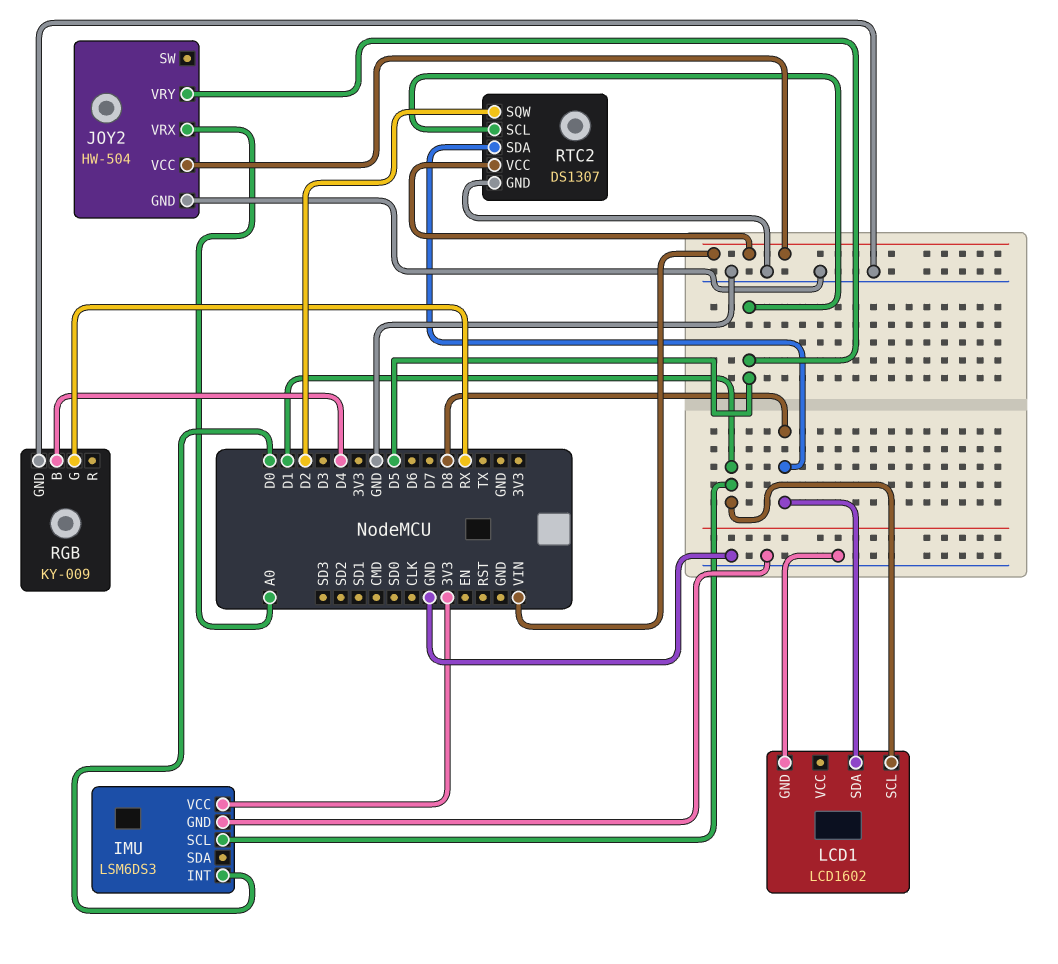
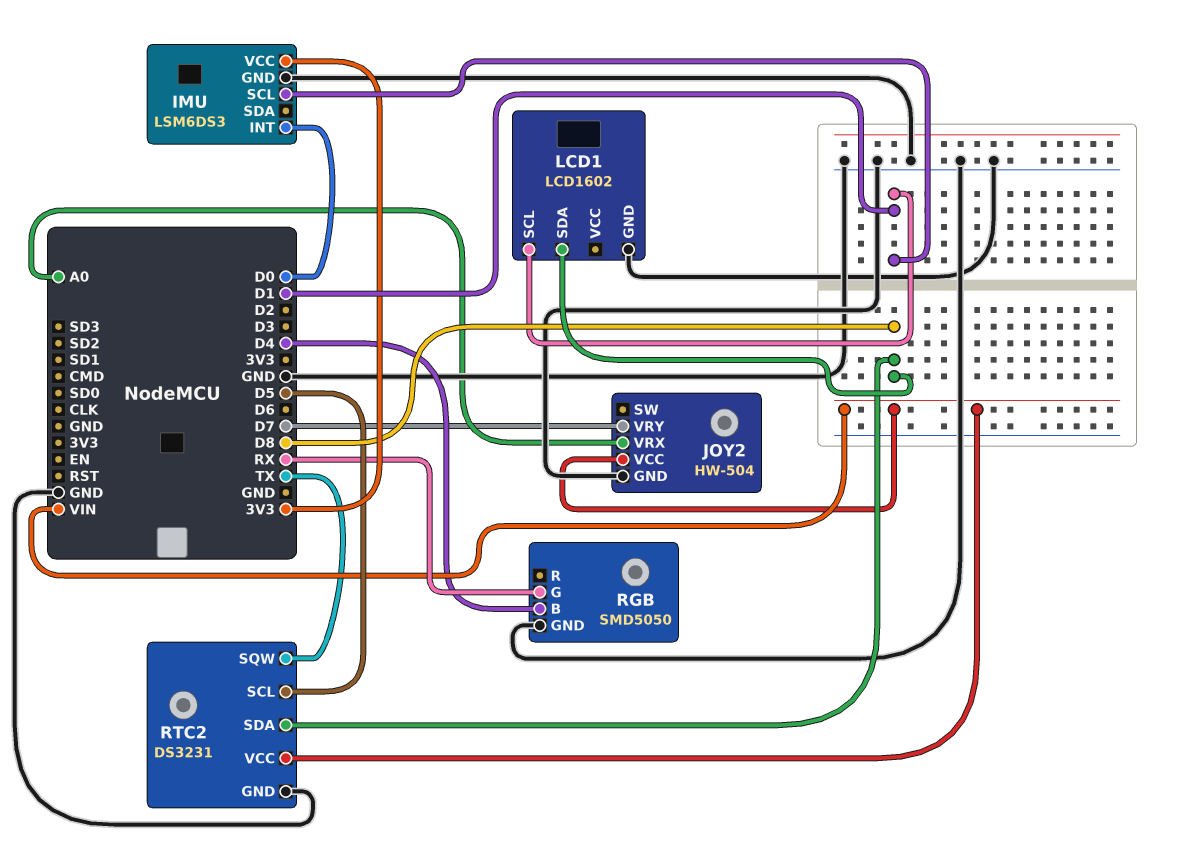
JOY2 pin VRY: D5 -> D7
RGB: KY-009 -> SMD5050
RTC2: DS1307 -> DS3231
RTC2 pin SQW: D2 -> TX

